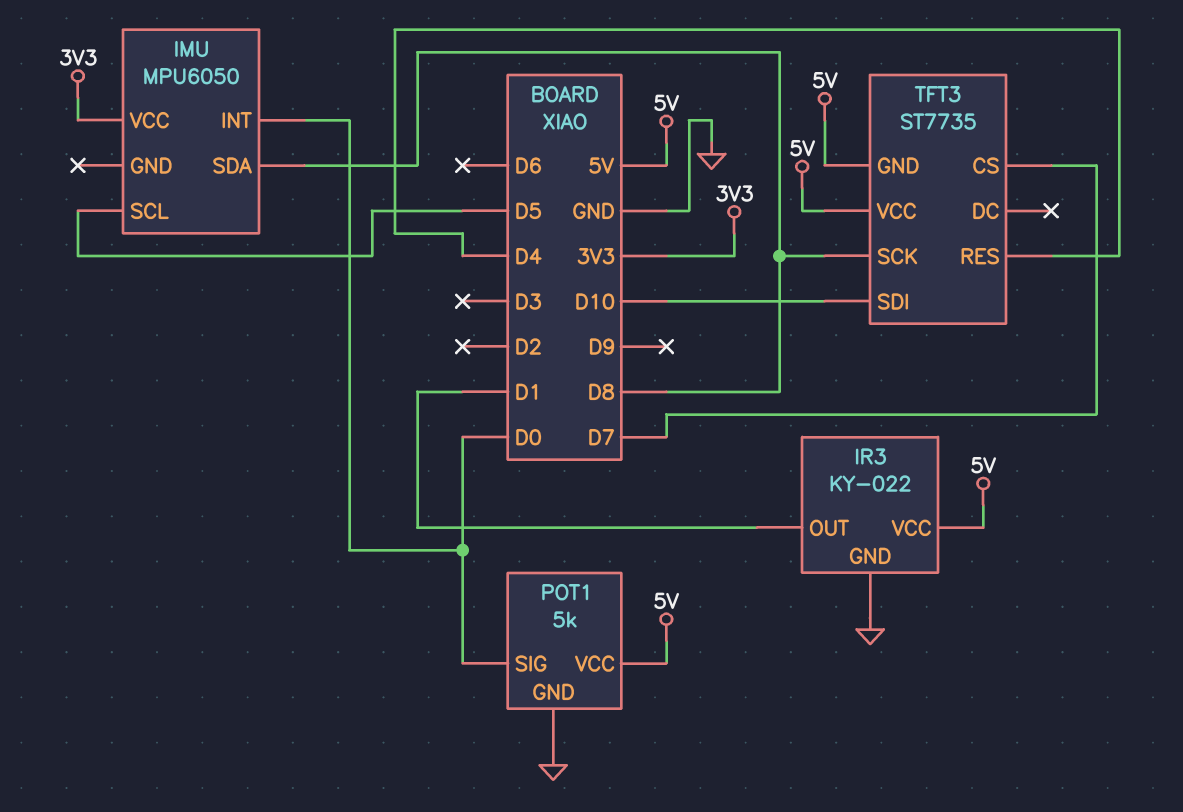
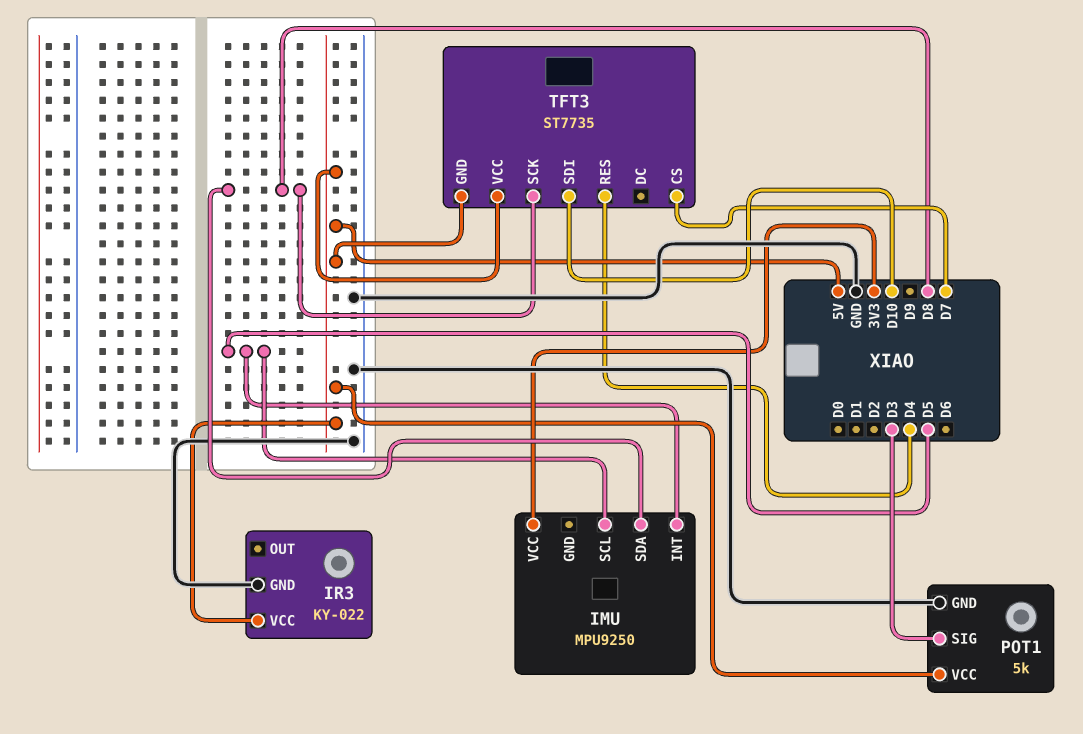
IMU: MPU6050 -> MPU9250
IMU pin INT: D0 -> D5
IR3 pin OUT: D1 -> none
POT1 pin SIG: D0 -> D3

